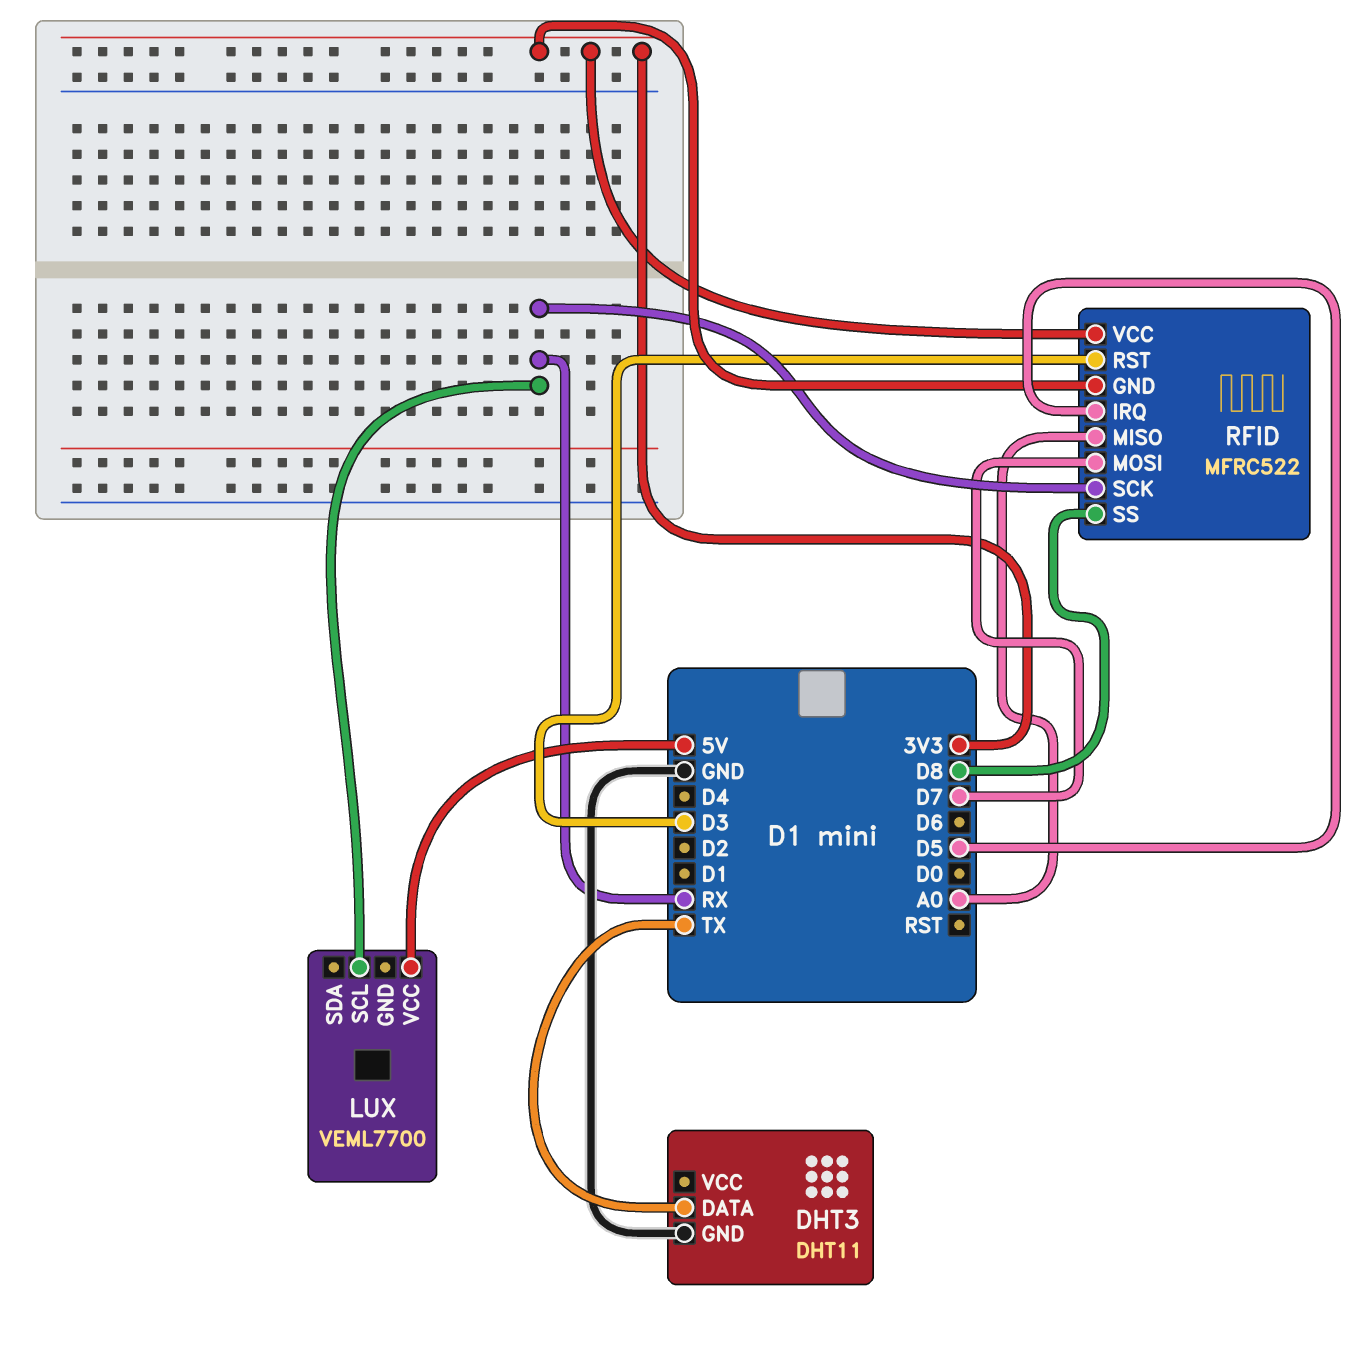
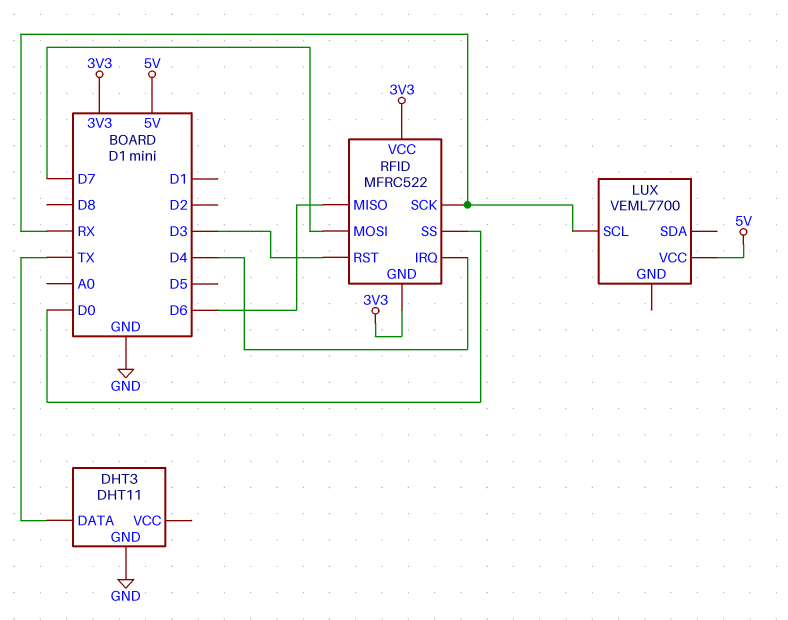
RFID pin IRQ: D5 -> D4
RFID pin MISO: A0 -> D6
RFID pin SS: D8 -> D0

